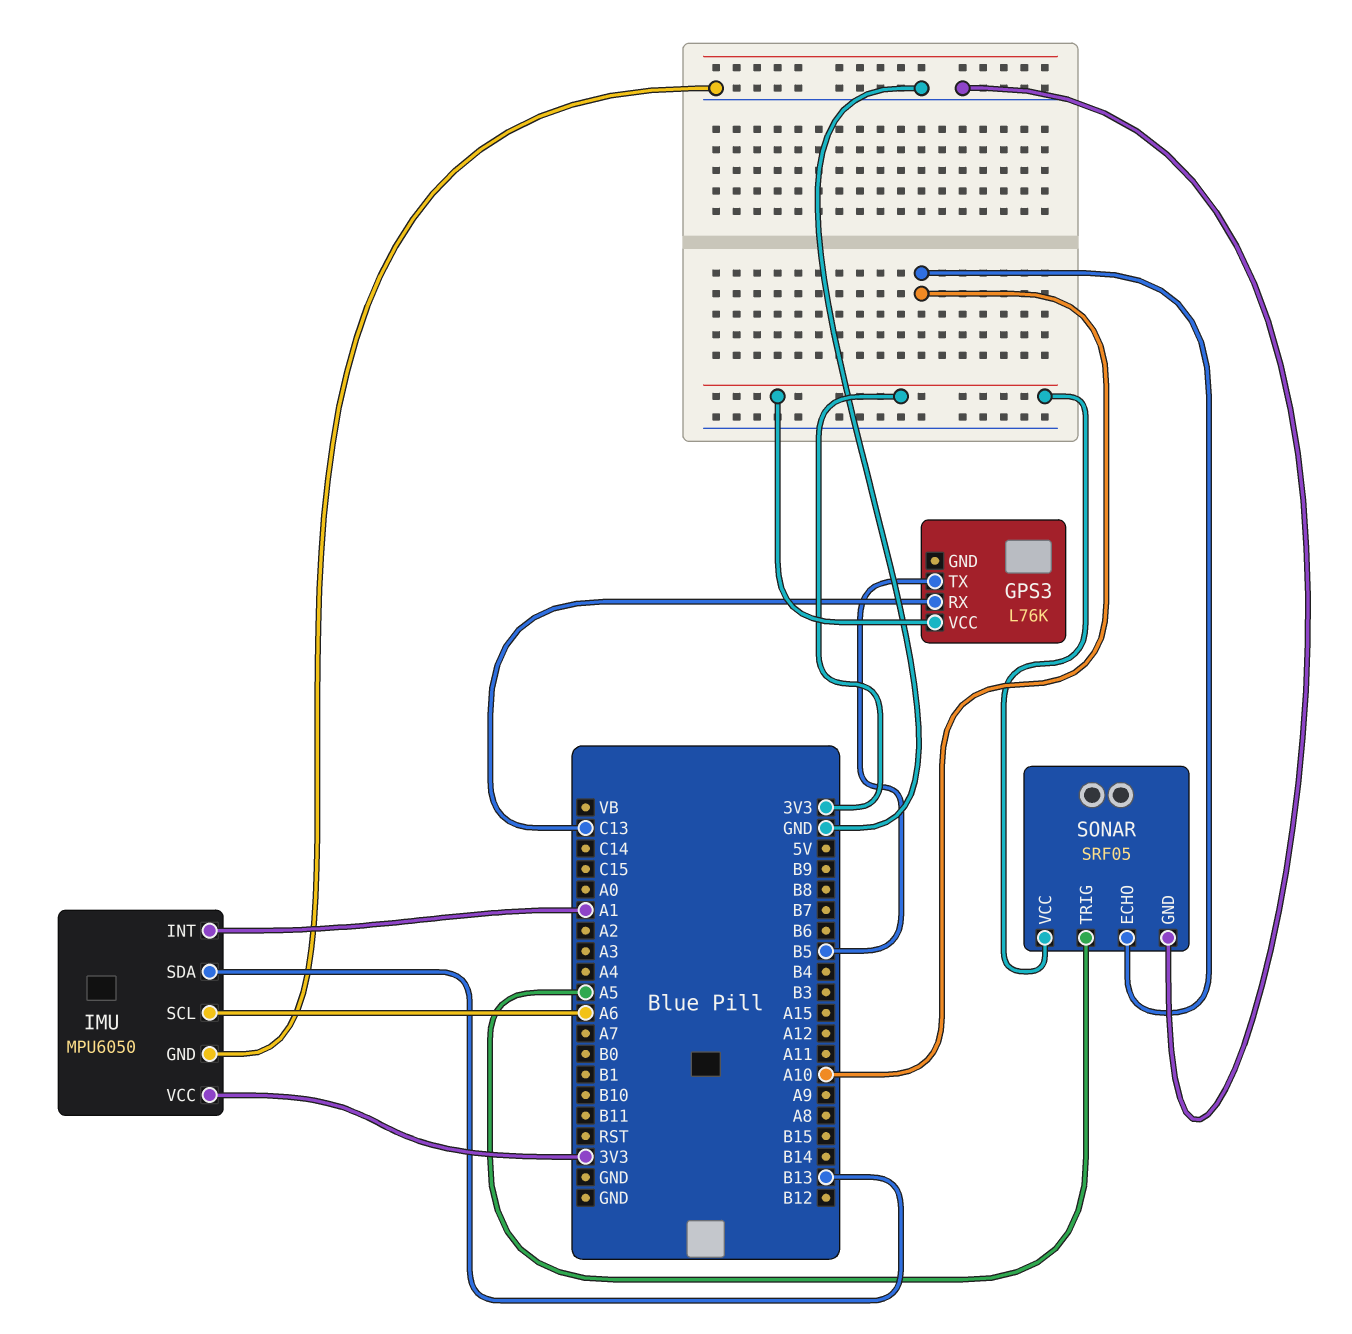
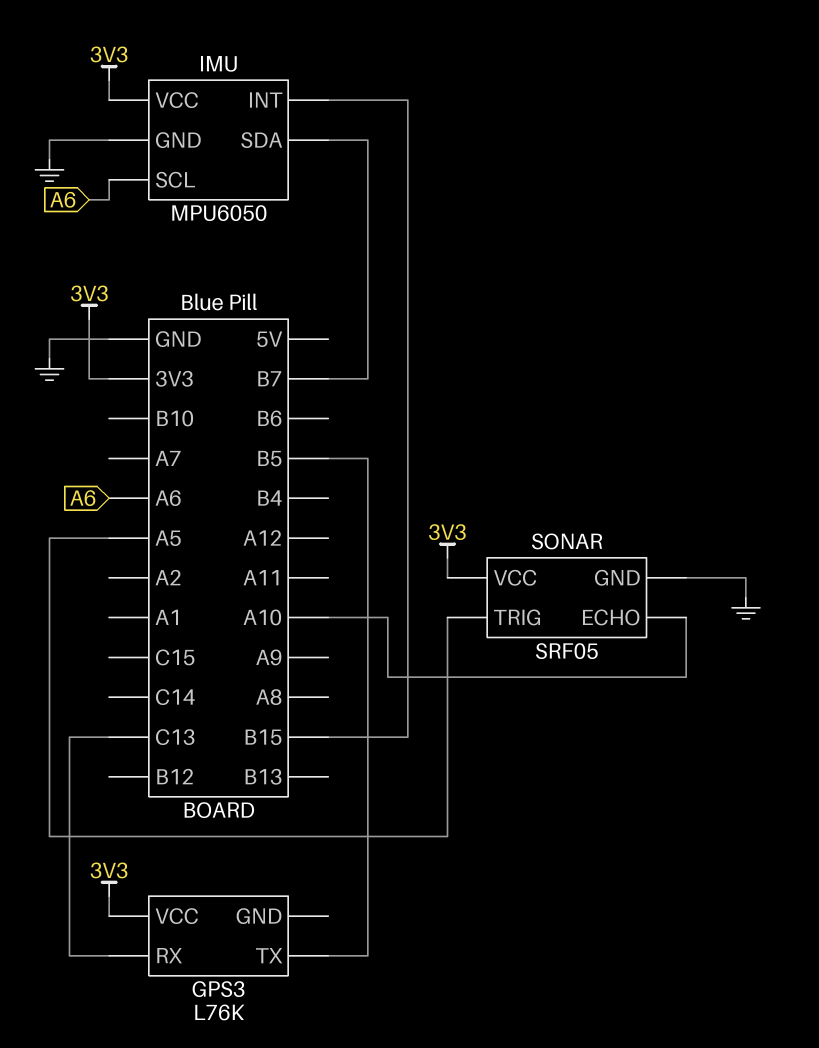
IMU pin INT: A1 -> B15
IMU pin SDA: B13 -> B7

